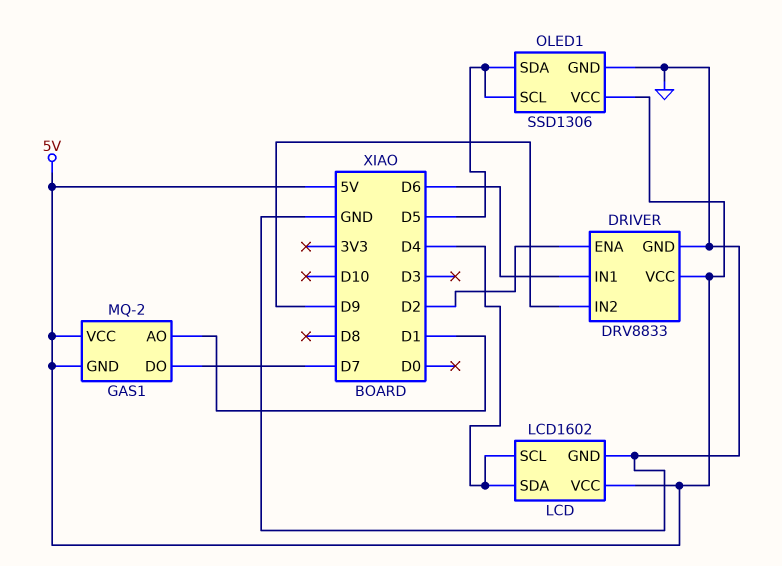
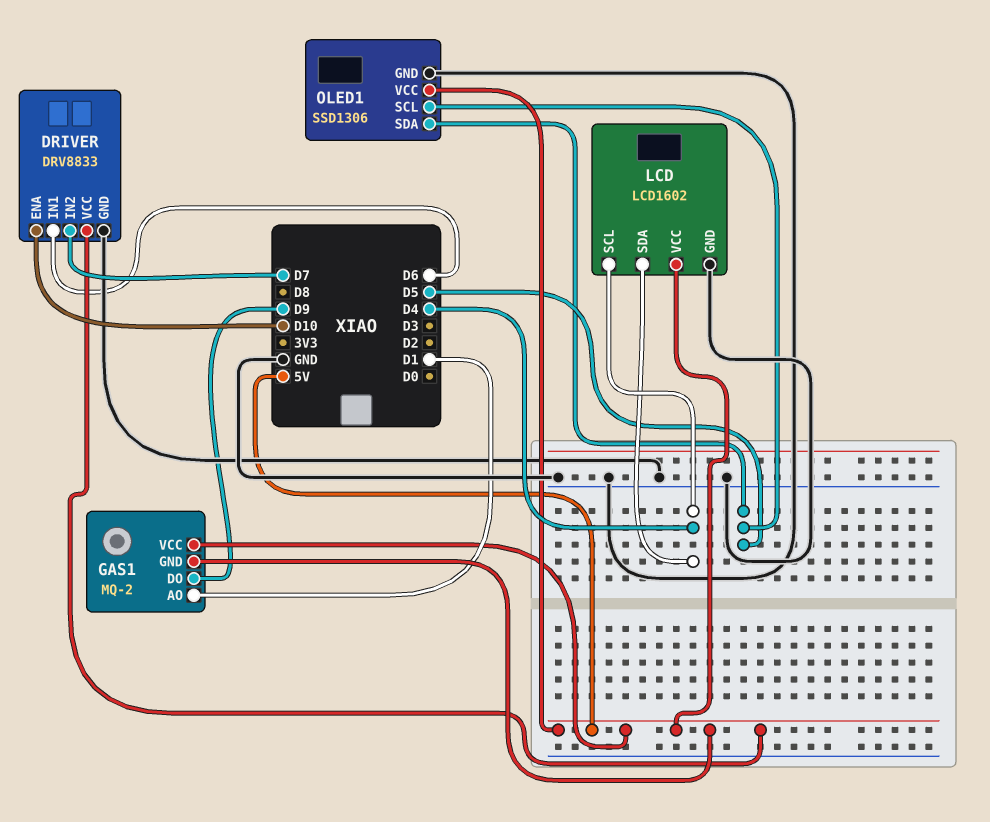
DRIVER pin ENA: D2 -> D10
DRIVER pin IN2: D9 -> D7
GAS1 pin DO: D7 -> D9

